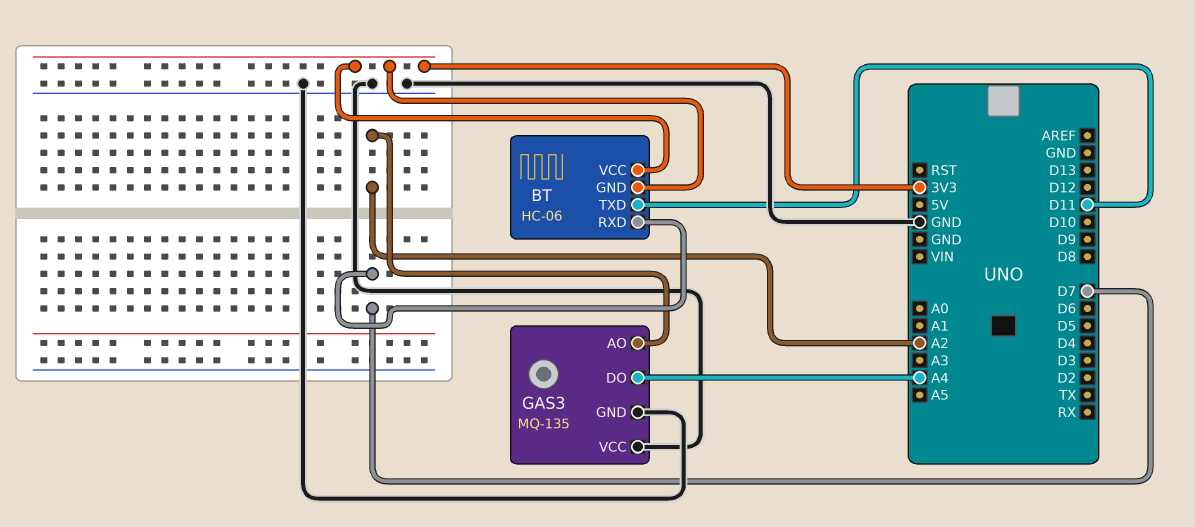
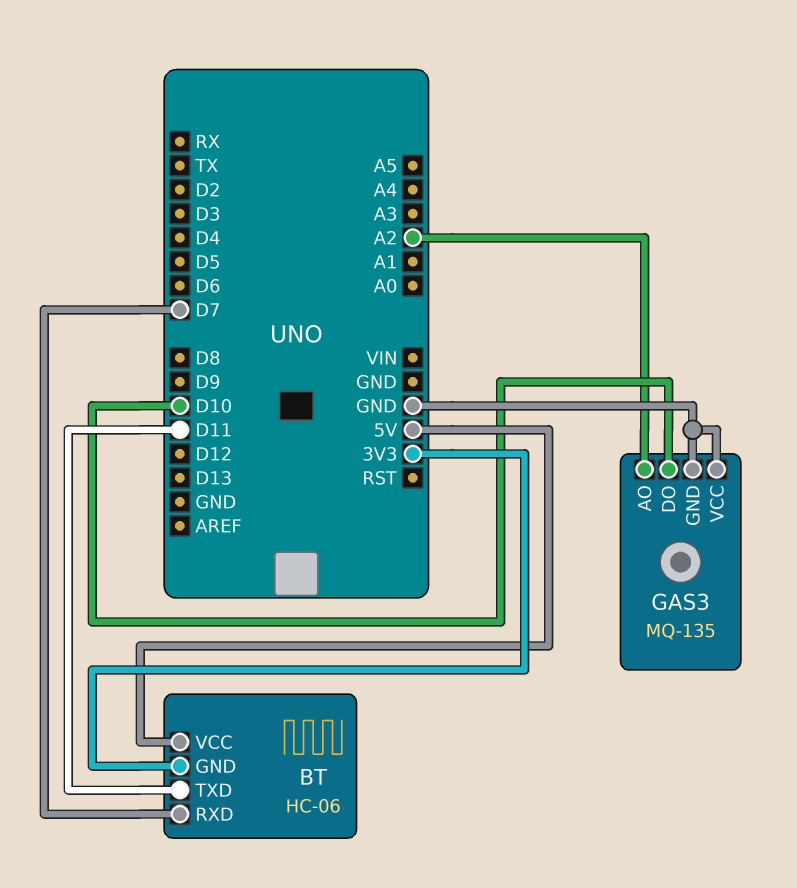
BT pin VCC: 3V3 -> 5V
GAS3 pin DO: A4 -> D10

